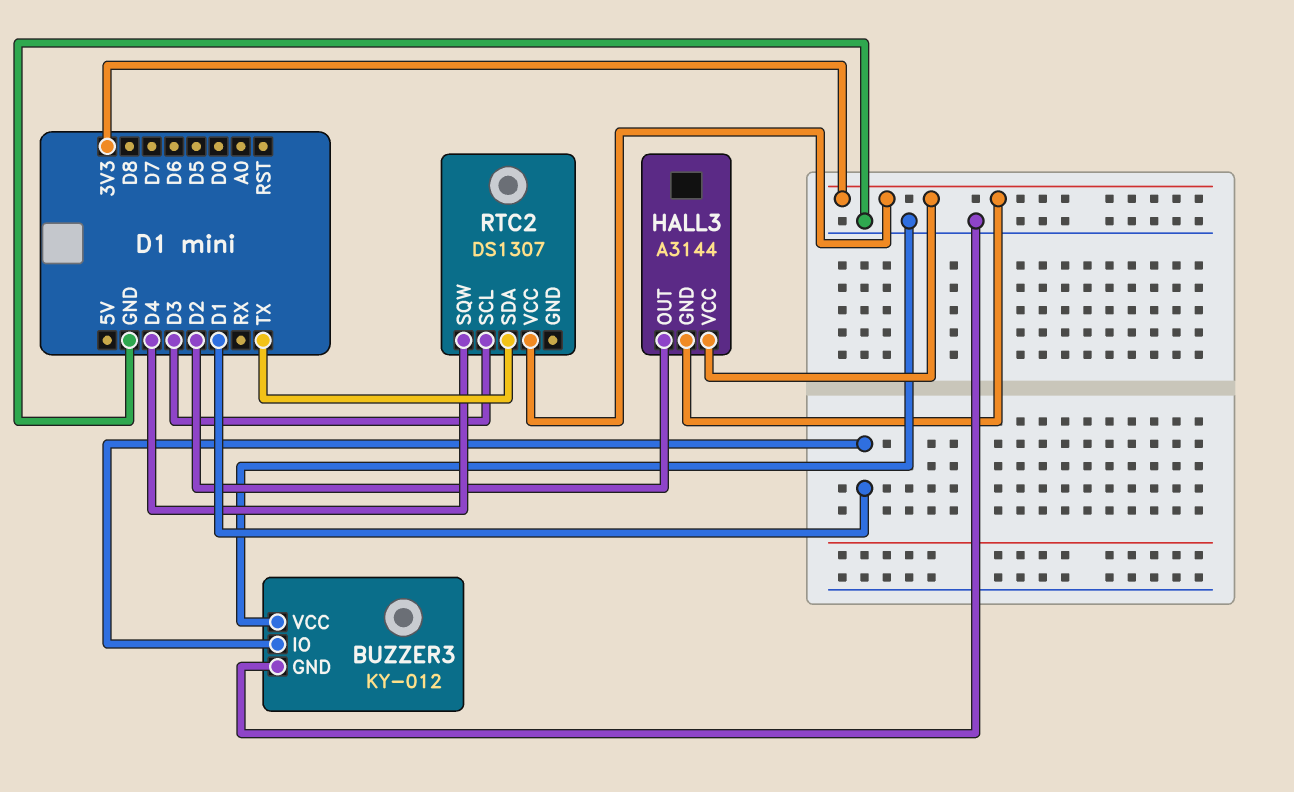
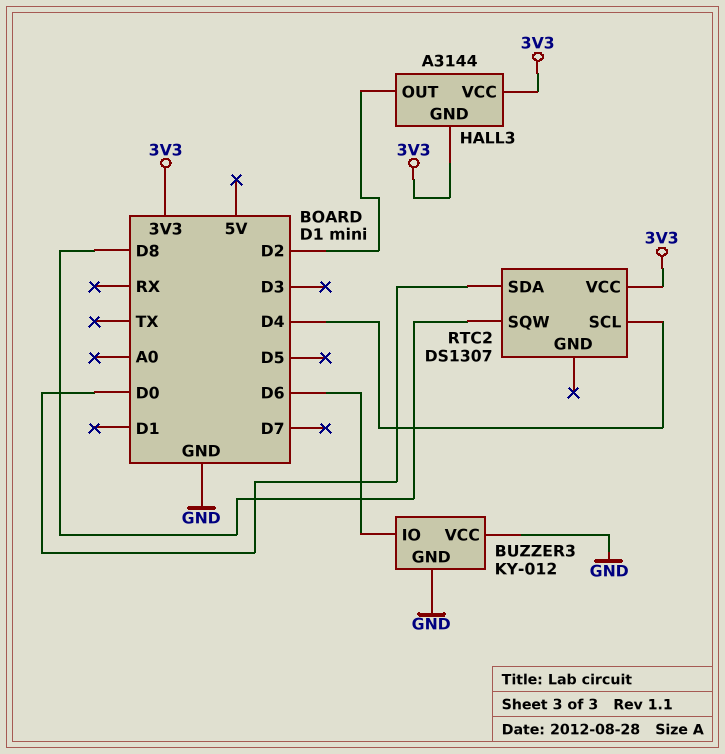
BUZZER3 pin IO: D1 -> D6
RTC2 pin SCL: D3 -> D4
RTC2 pin SDA: TX -> D0
RTC2 pin SQW: D4 -> D8

